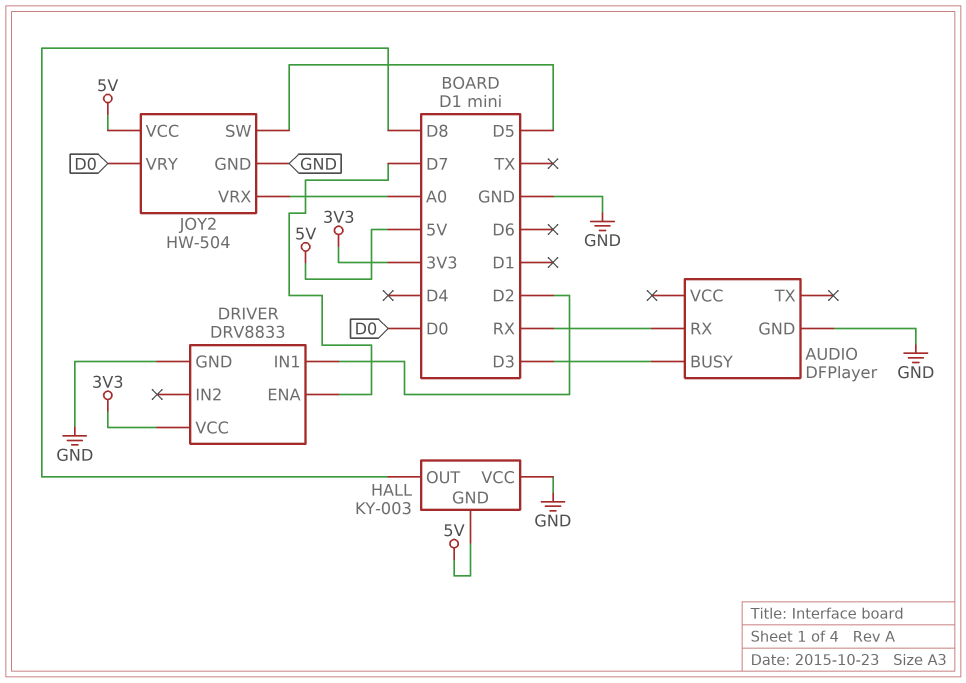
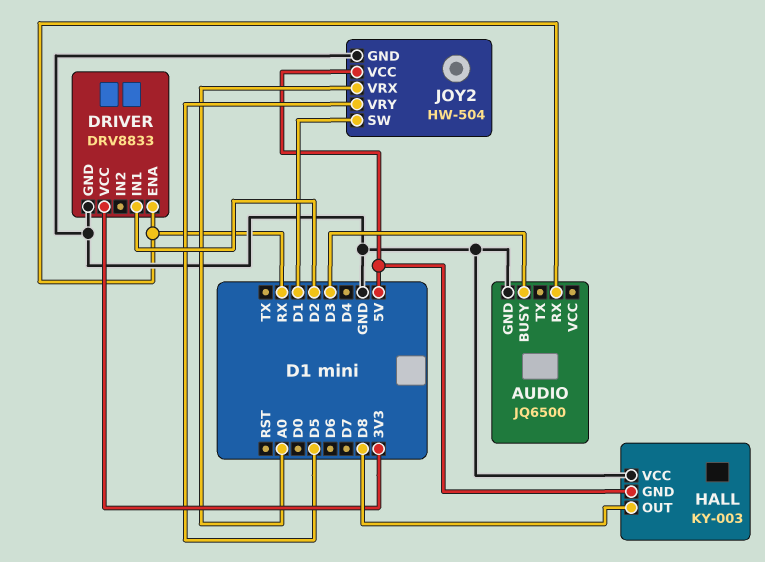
AUDIO: DFPlayer -> JQ6500
DRIVER pin ENA: D7 -> RX
JOY2 pin SW: D5 -> D1
JOY2 pin VRY: D0 -> D5

